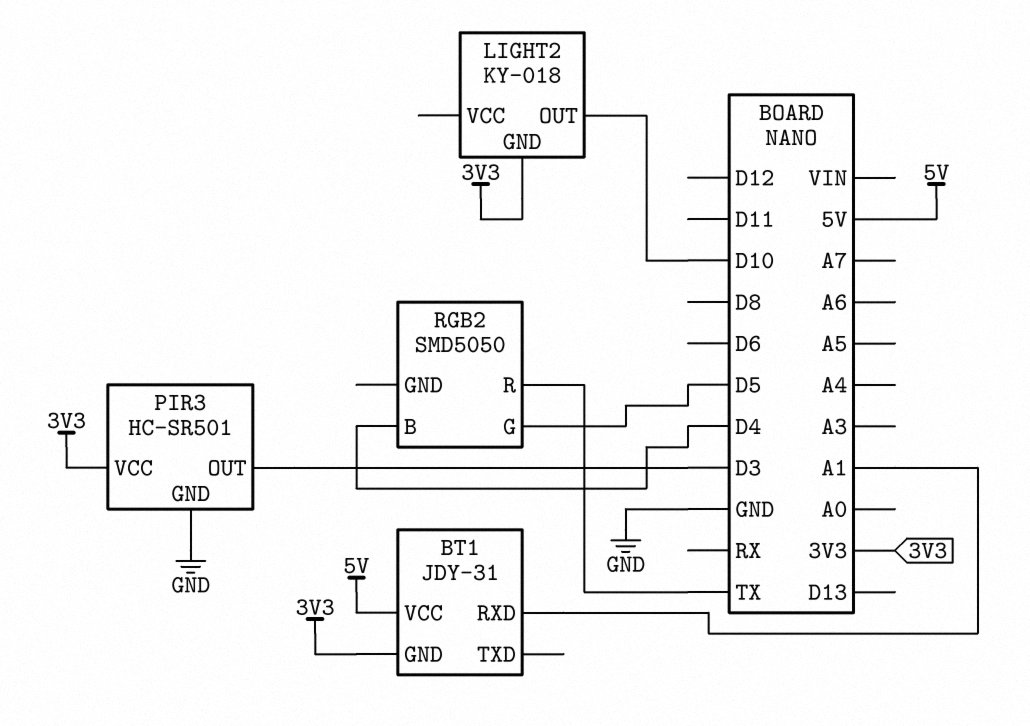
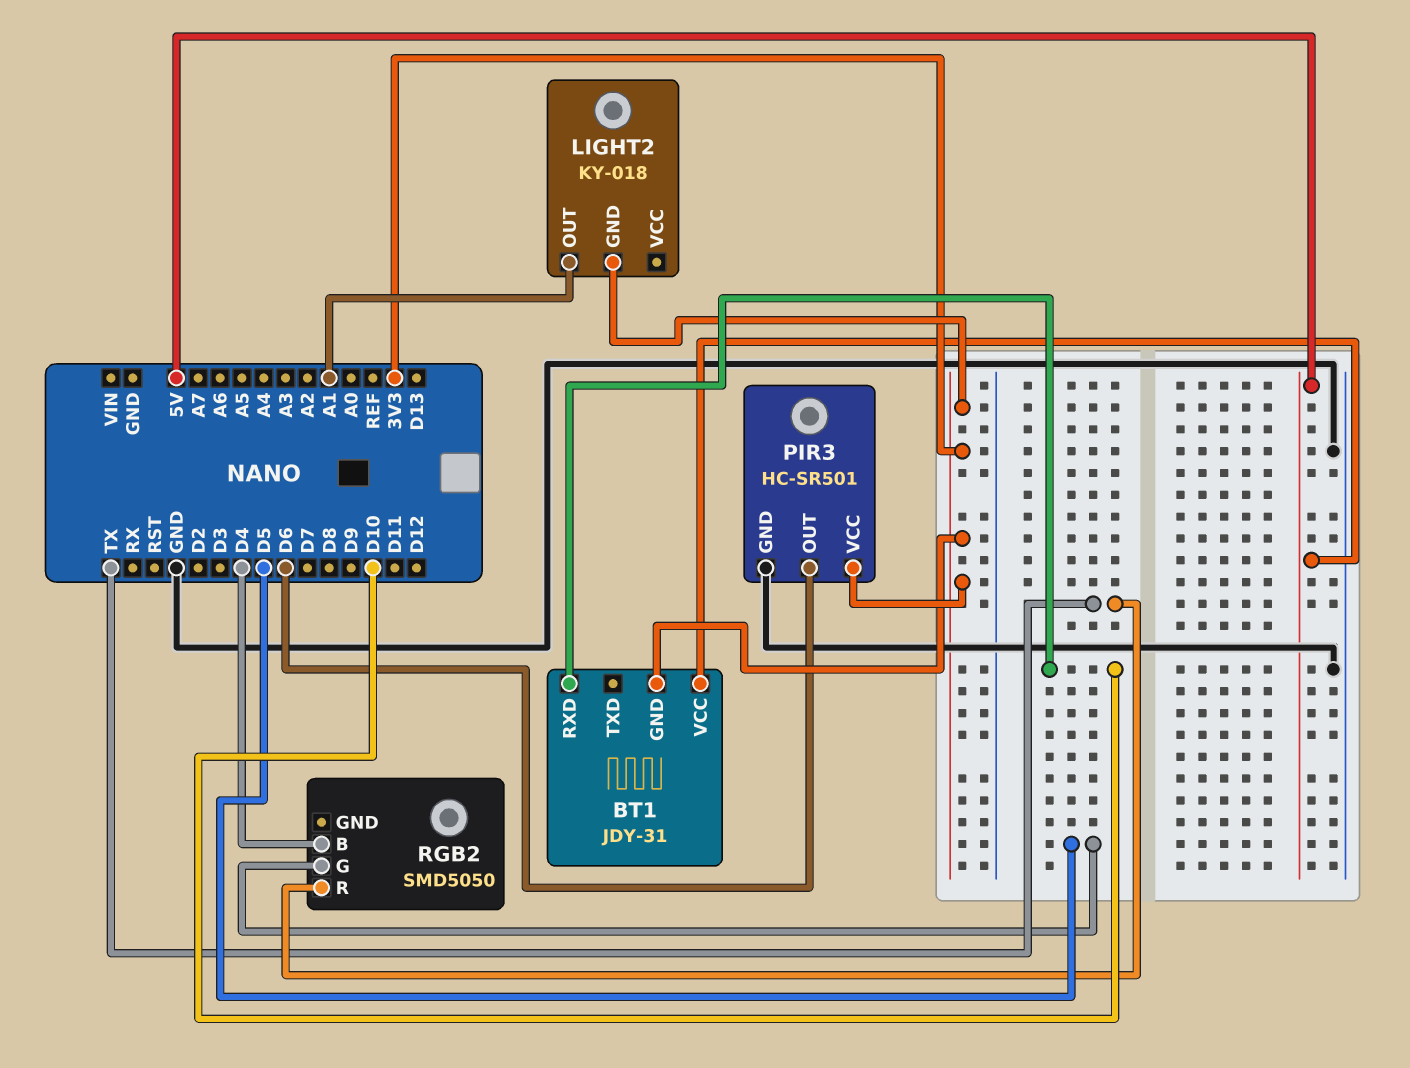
BT1 pin RXD: A1 -> D10
LIGHT2 pin OUT: D10 -> A1
PIR3 pin OUT: D3 -> D6

